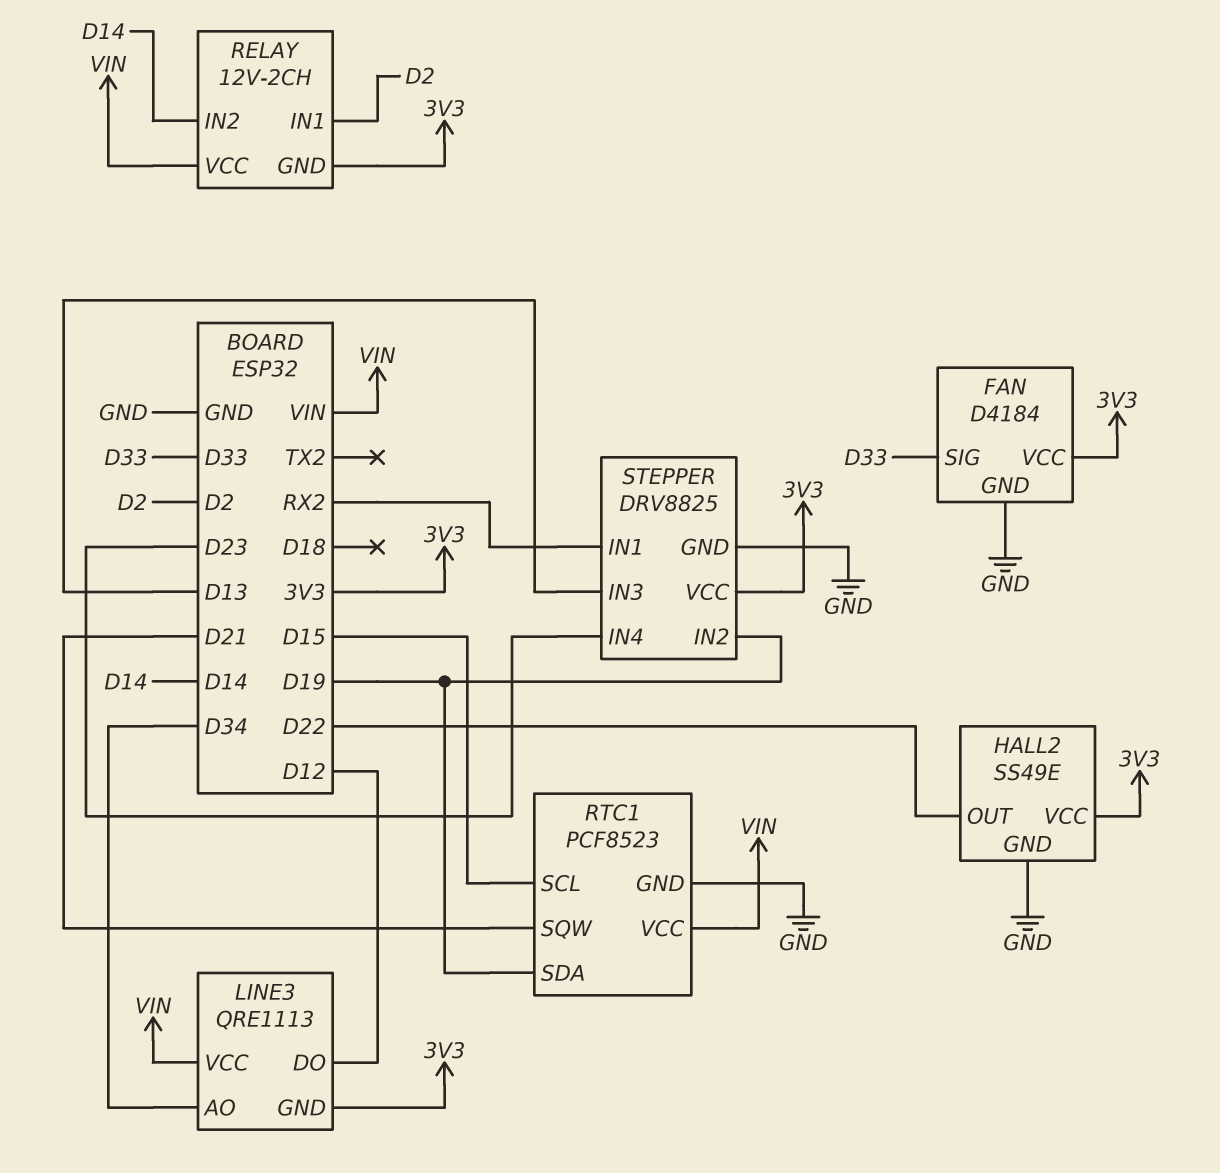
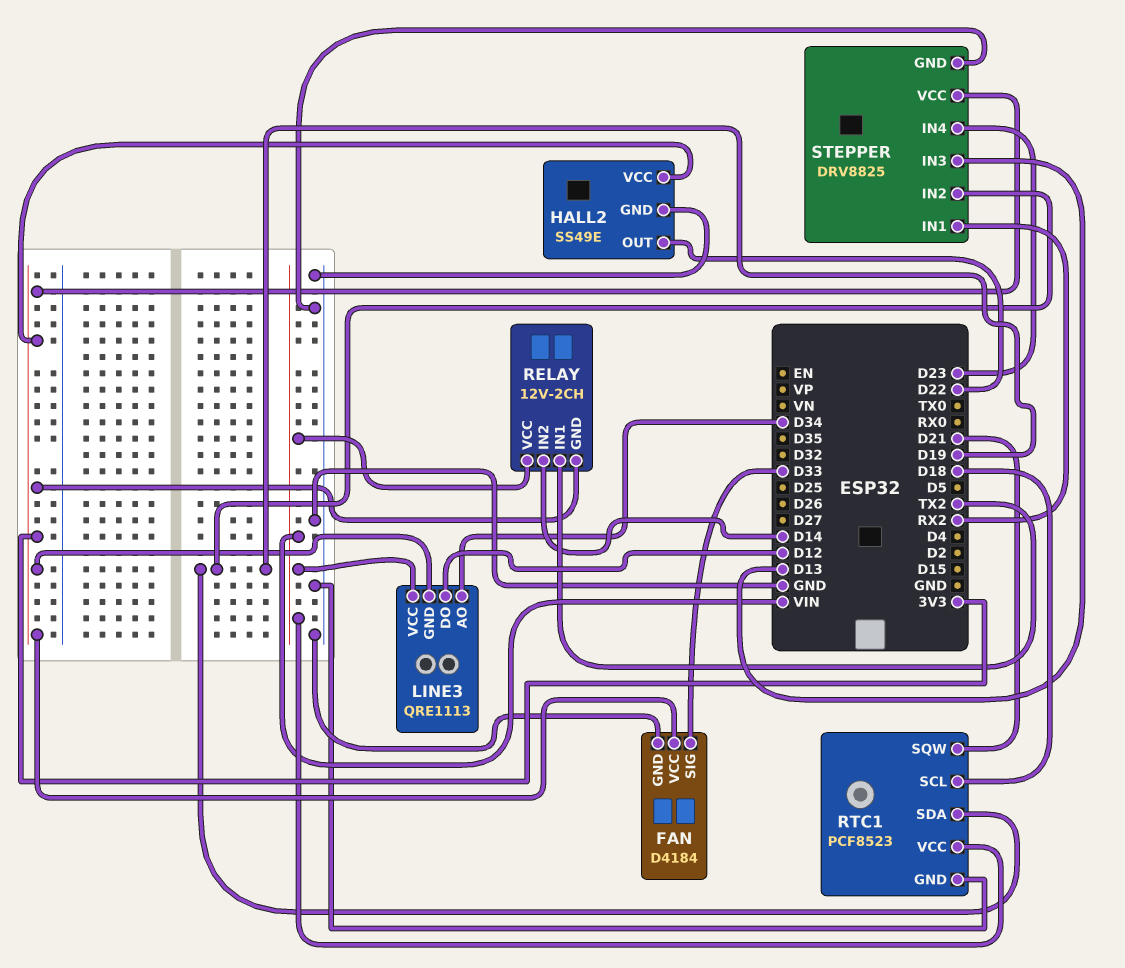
RELAY pin IN1: D2 -> TX2
RTC1 pin SCL: D15 -> D18

